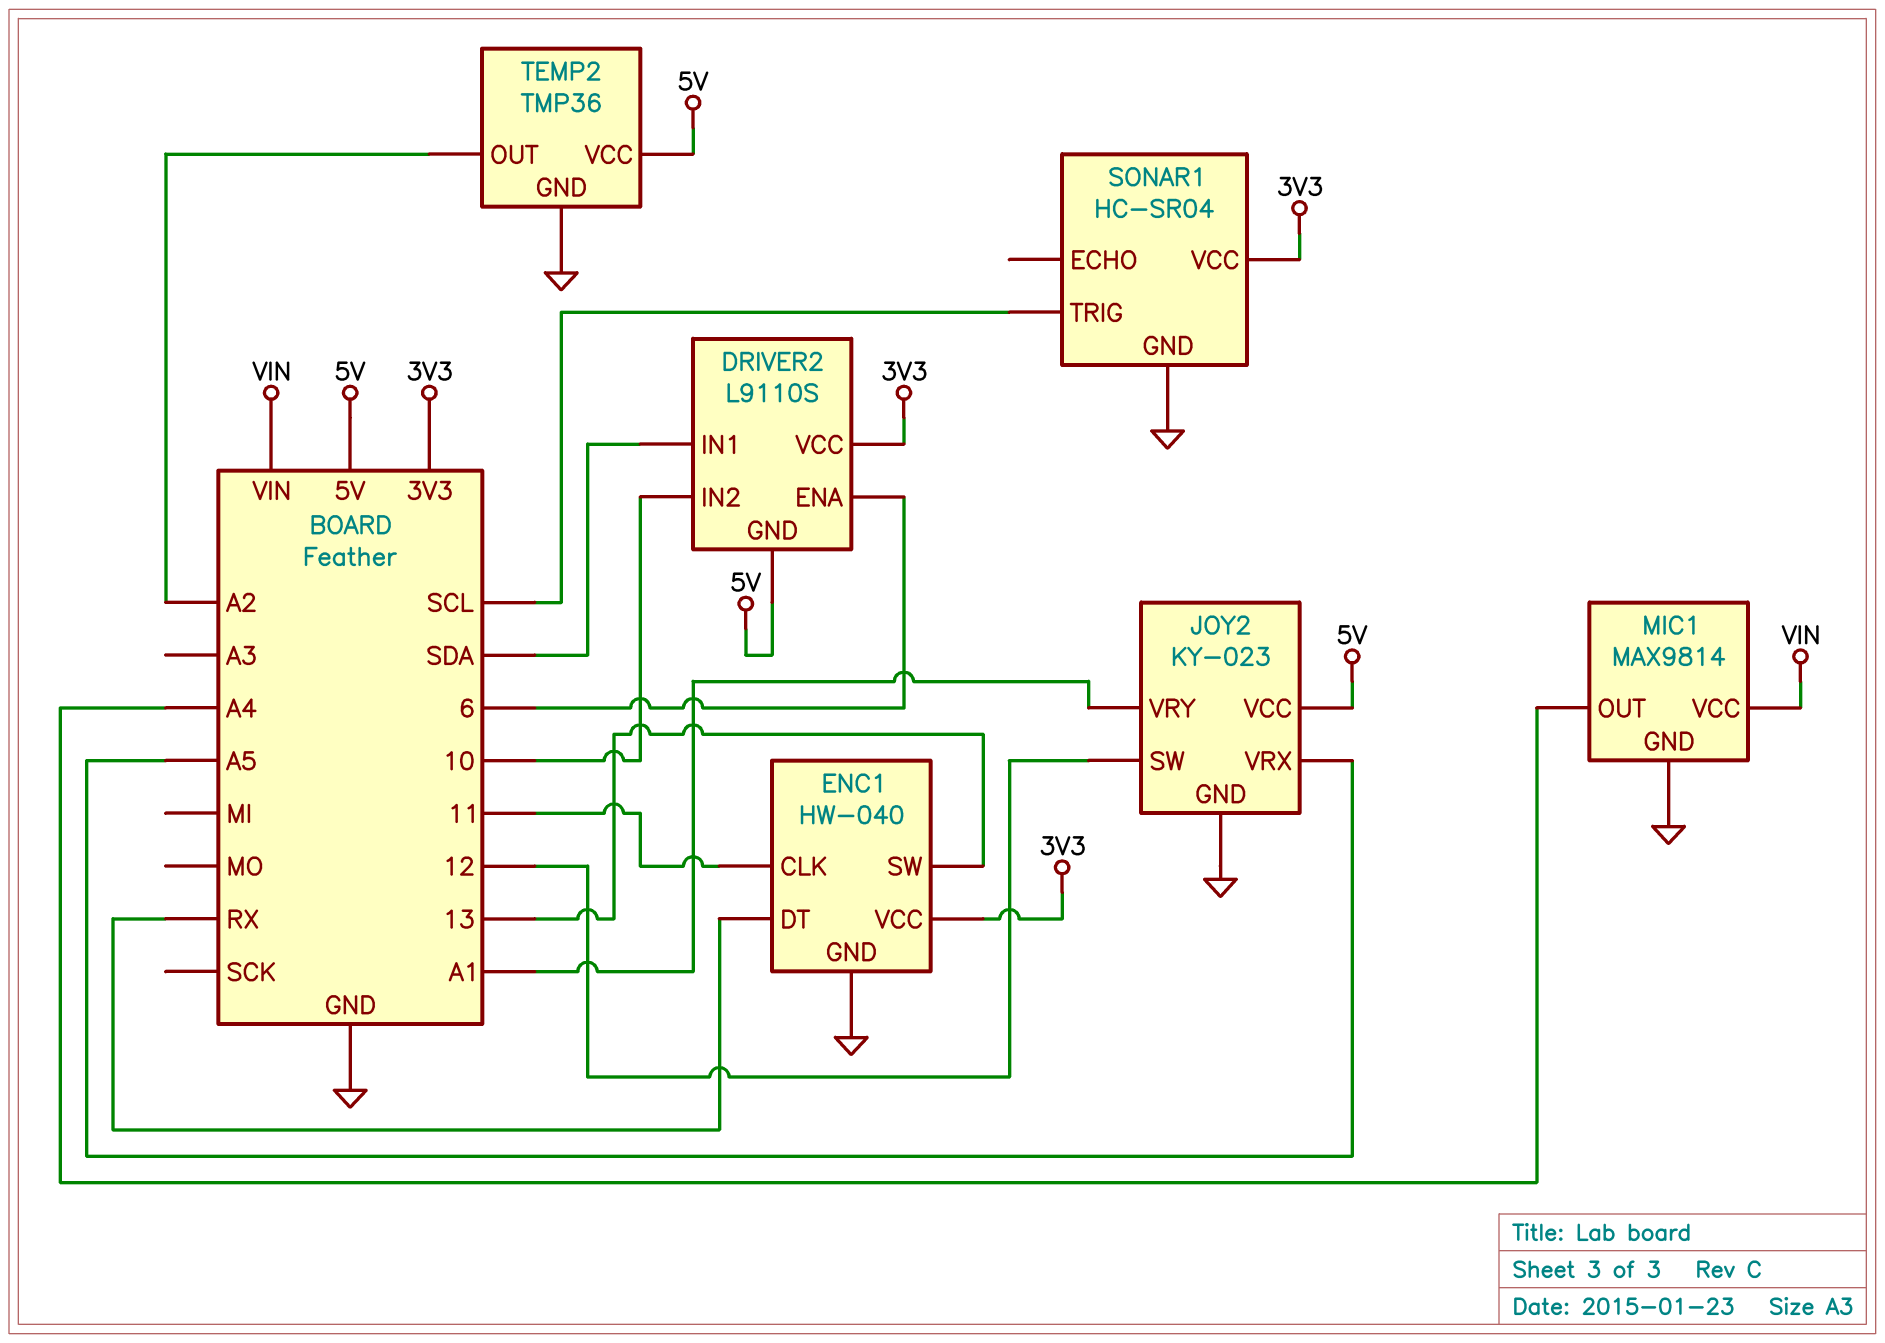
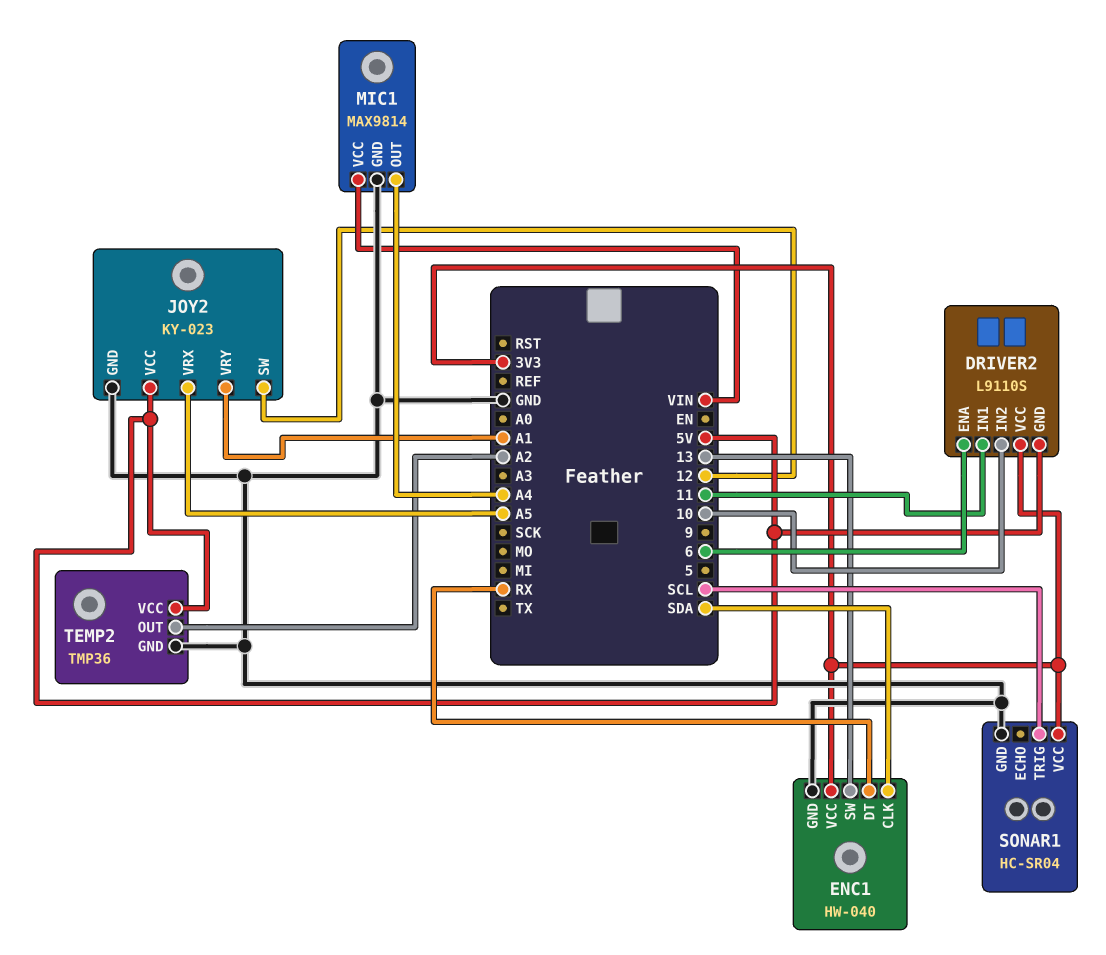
DRIVER2 pin IN1: SDA -> 11
ENC1 pin CLK: 11 -> SDA

